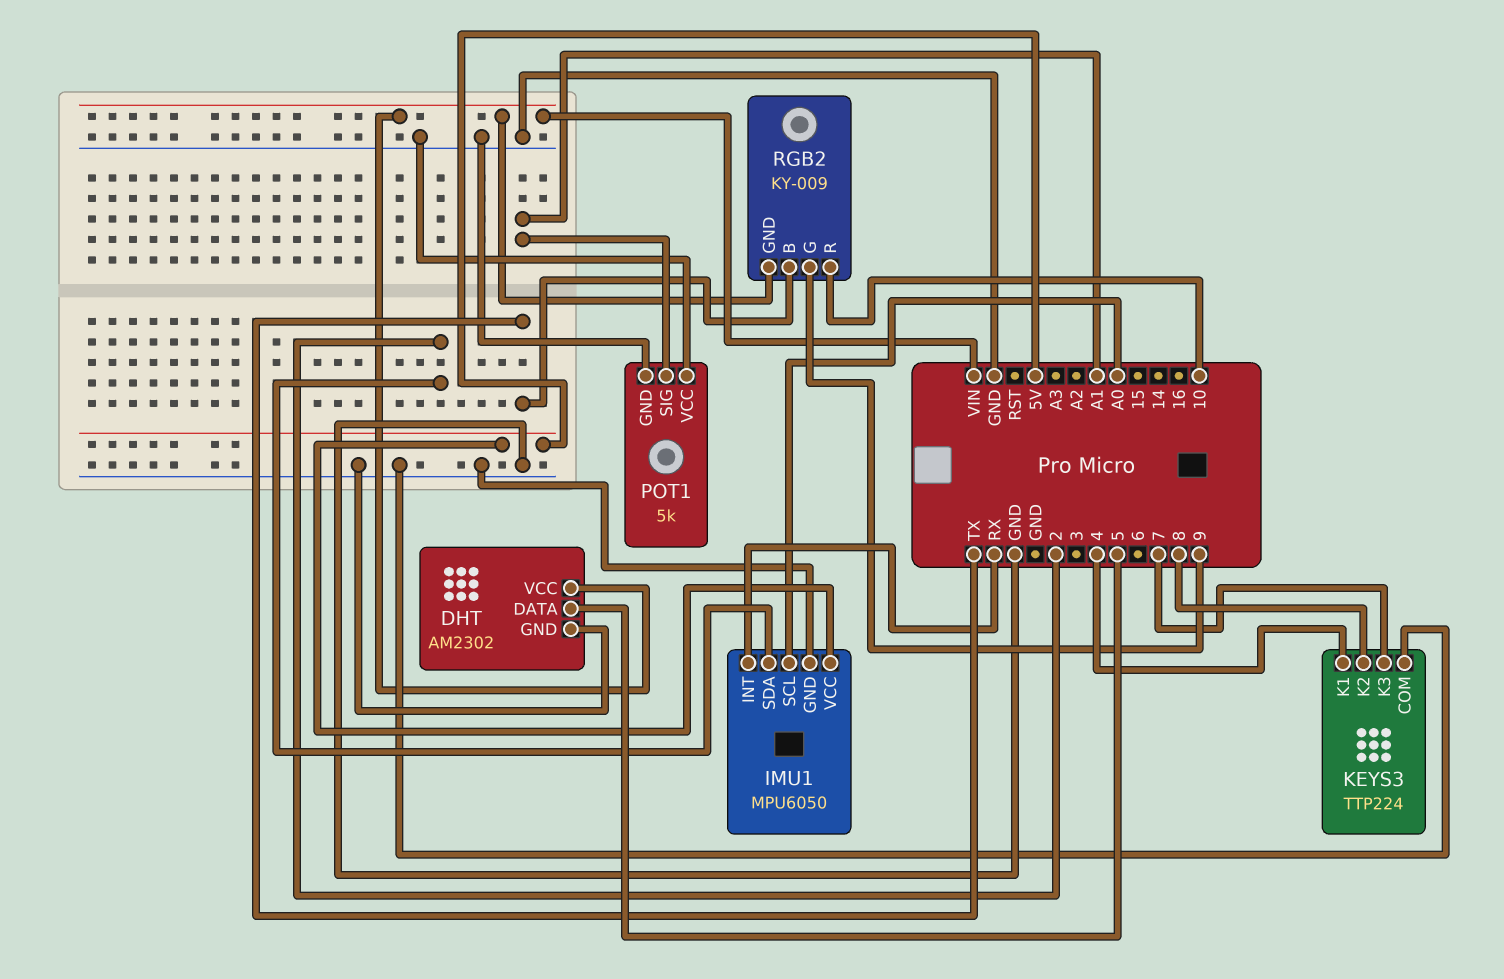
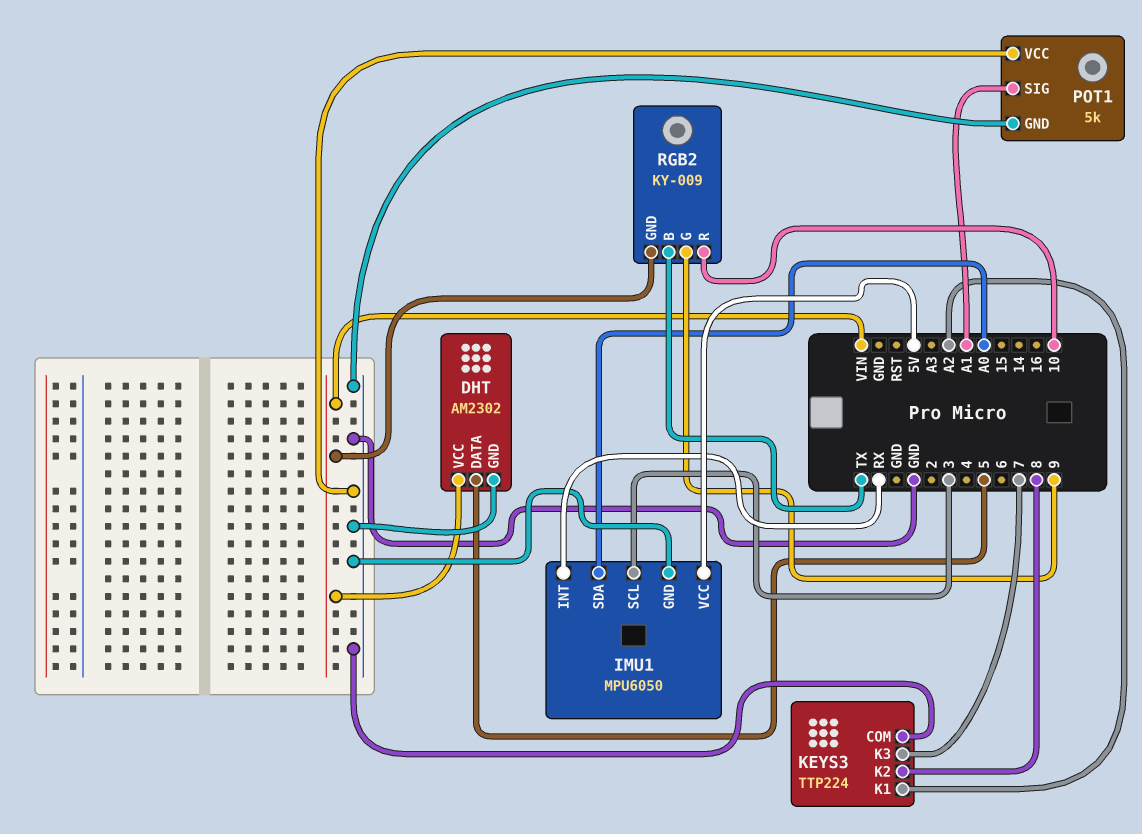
IMU1 pin SCL: A0 -> 3
IMU1 pin SDA: 2 -> A0
KEYS3 pin K1: 4 -> A2

